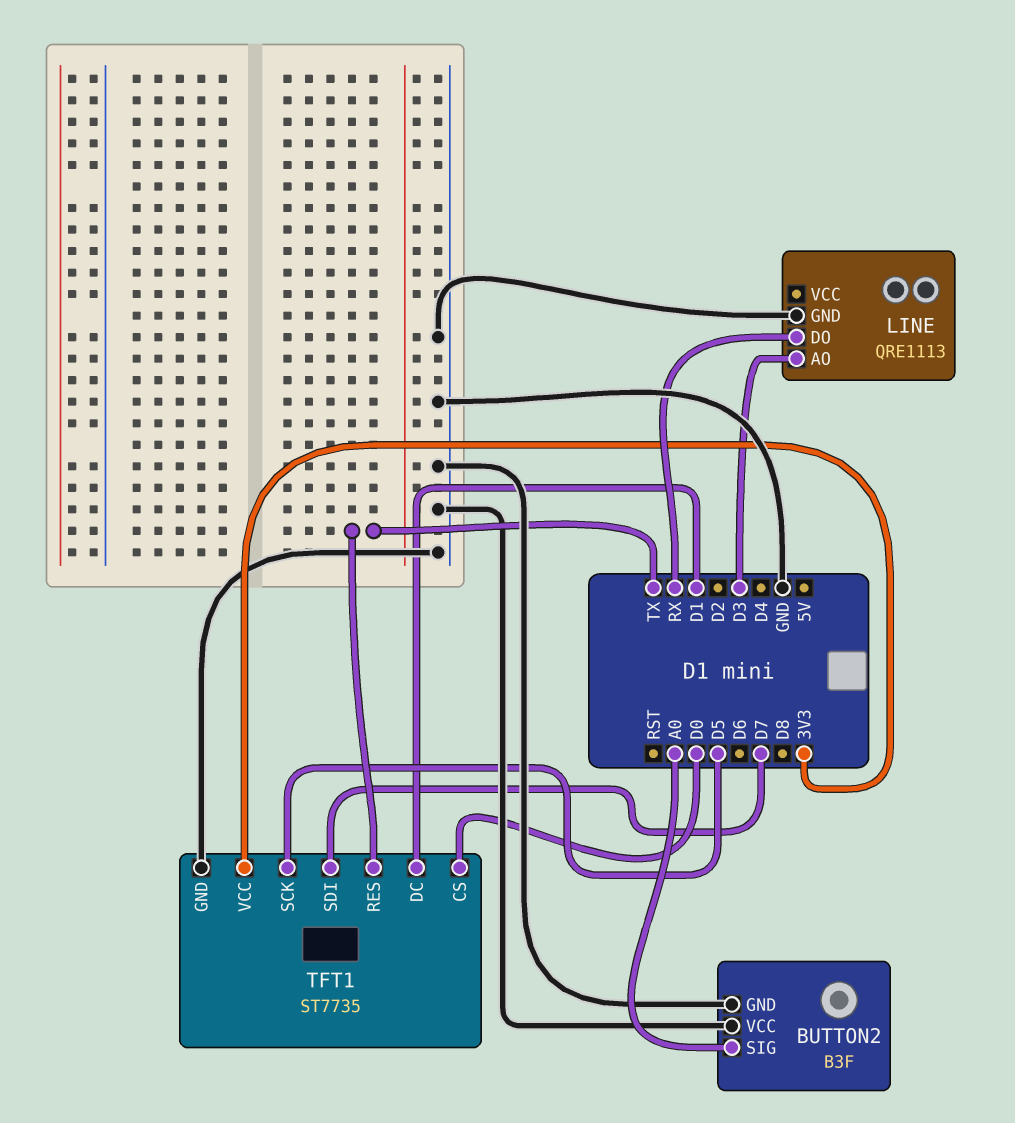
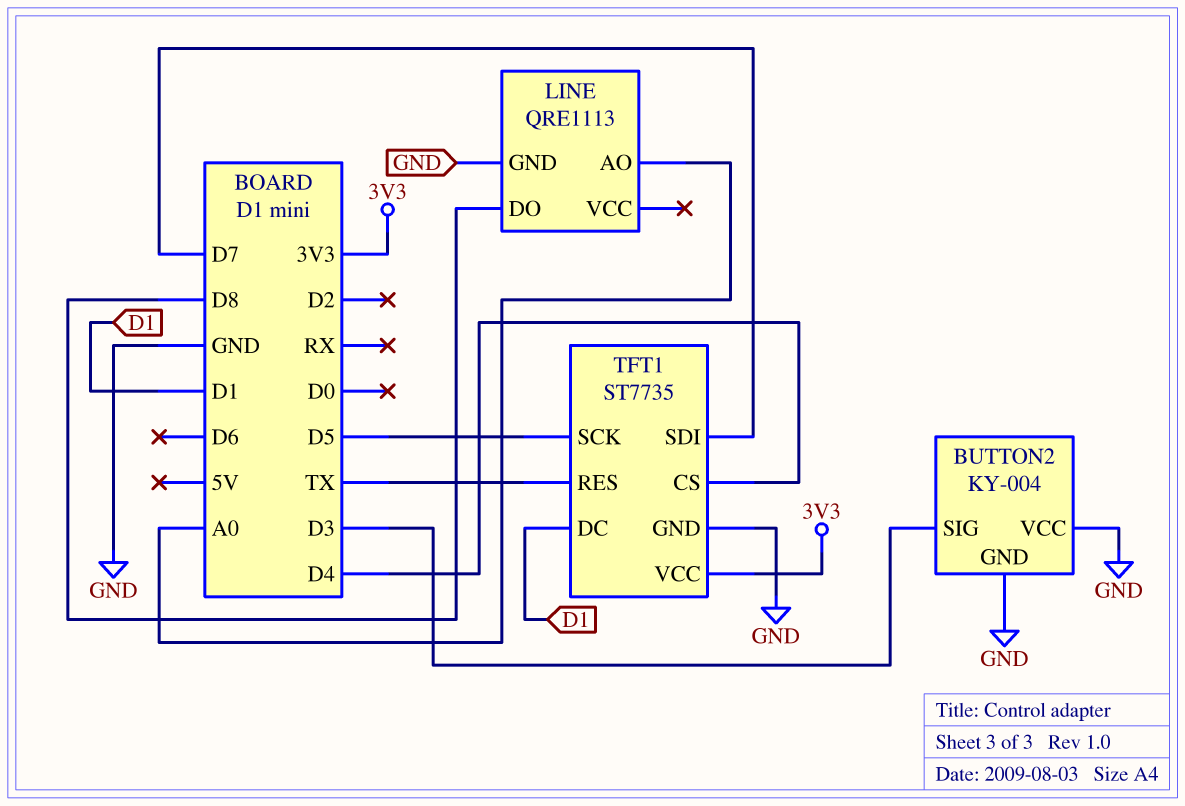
BUTTON2: B3F -> KY-004
BUTTON2 pin SIG: A0 -> D3
LINE pin AO: D3 -> A0
LINE pin DO: RX -> D8
TFT1 pin CS: D0 -> D4

